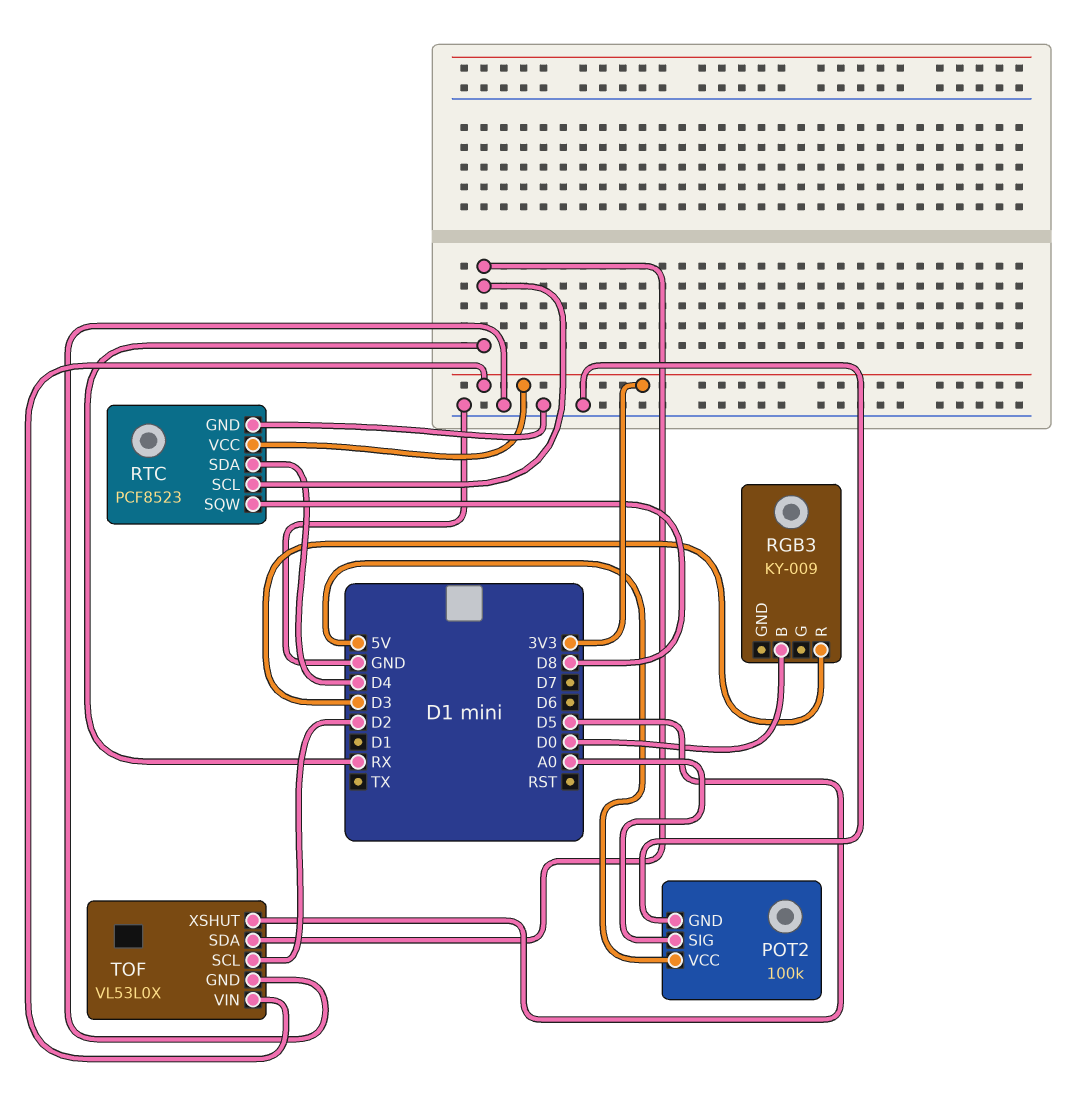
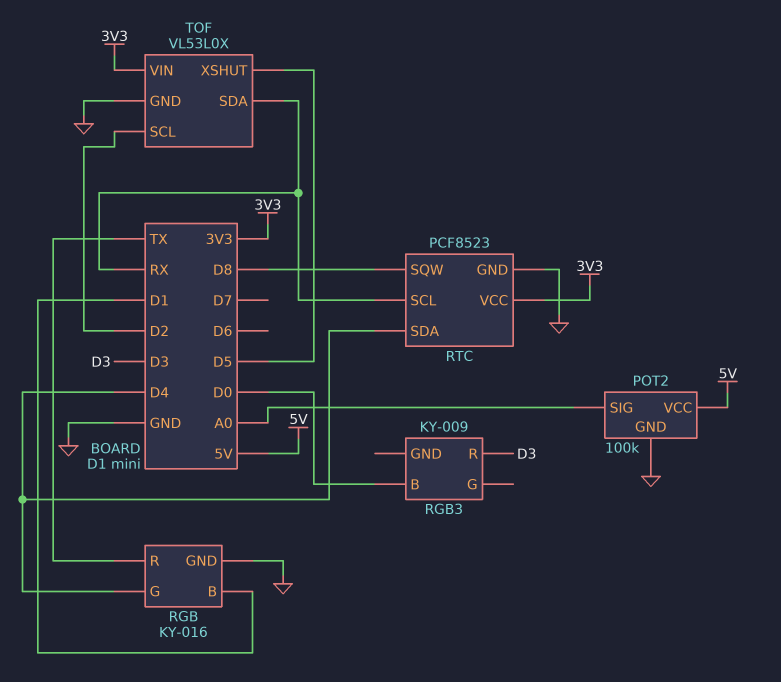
RGB: none -> KY-016
RGB pin B: none -> D1
RGB pin G: none -> D4
RGB pin GND: none -> GND
RGB pin R: none -> TX

